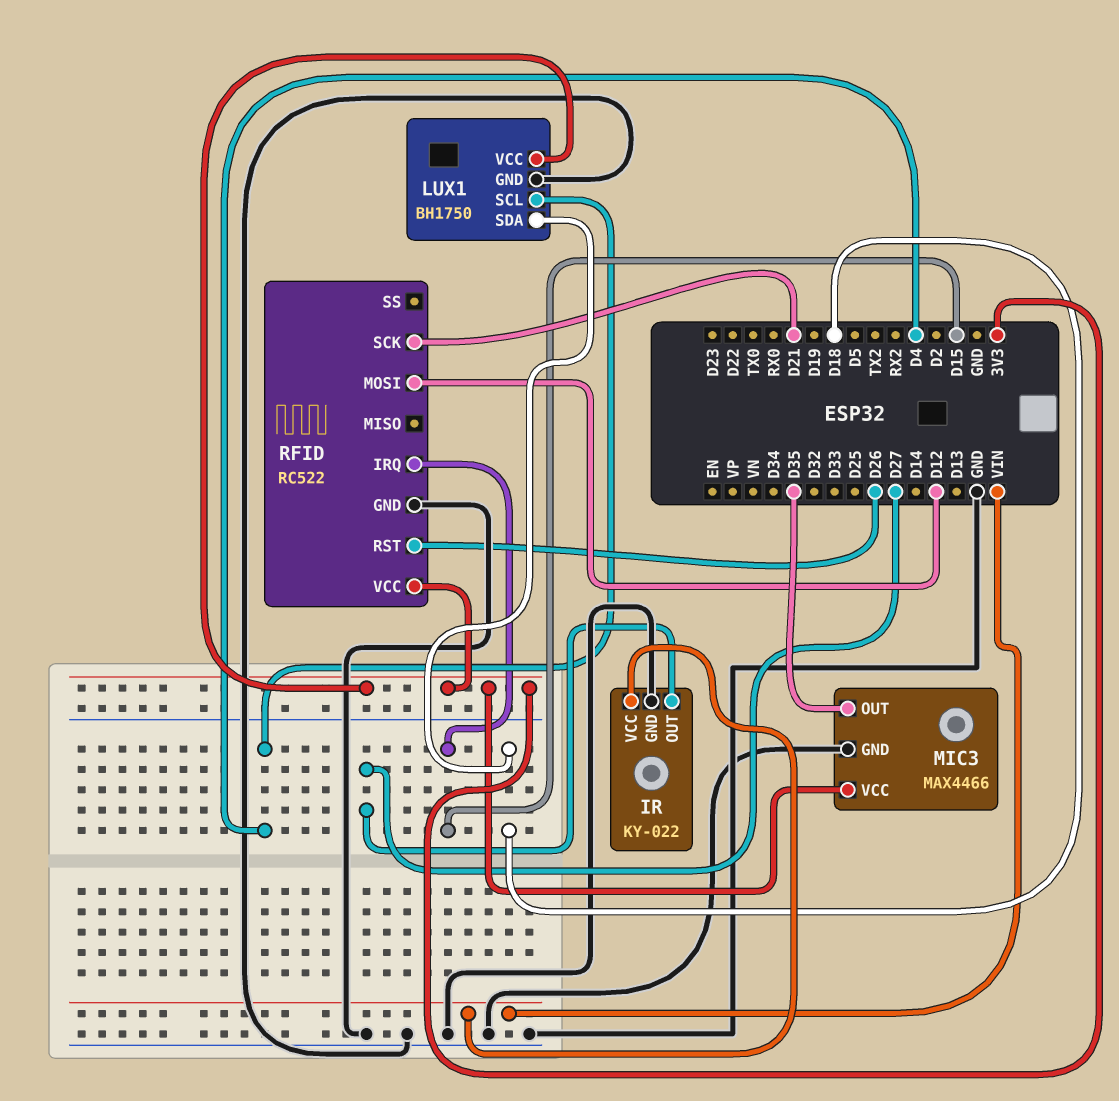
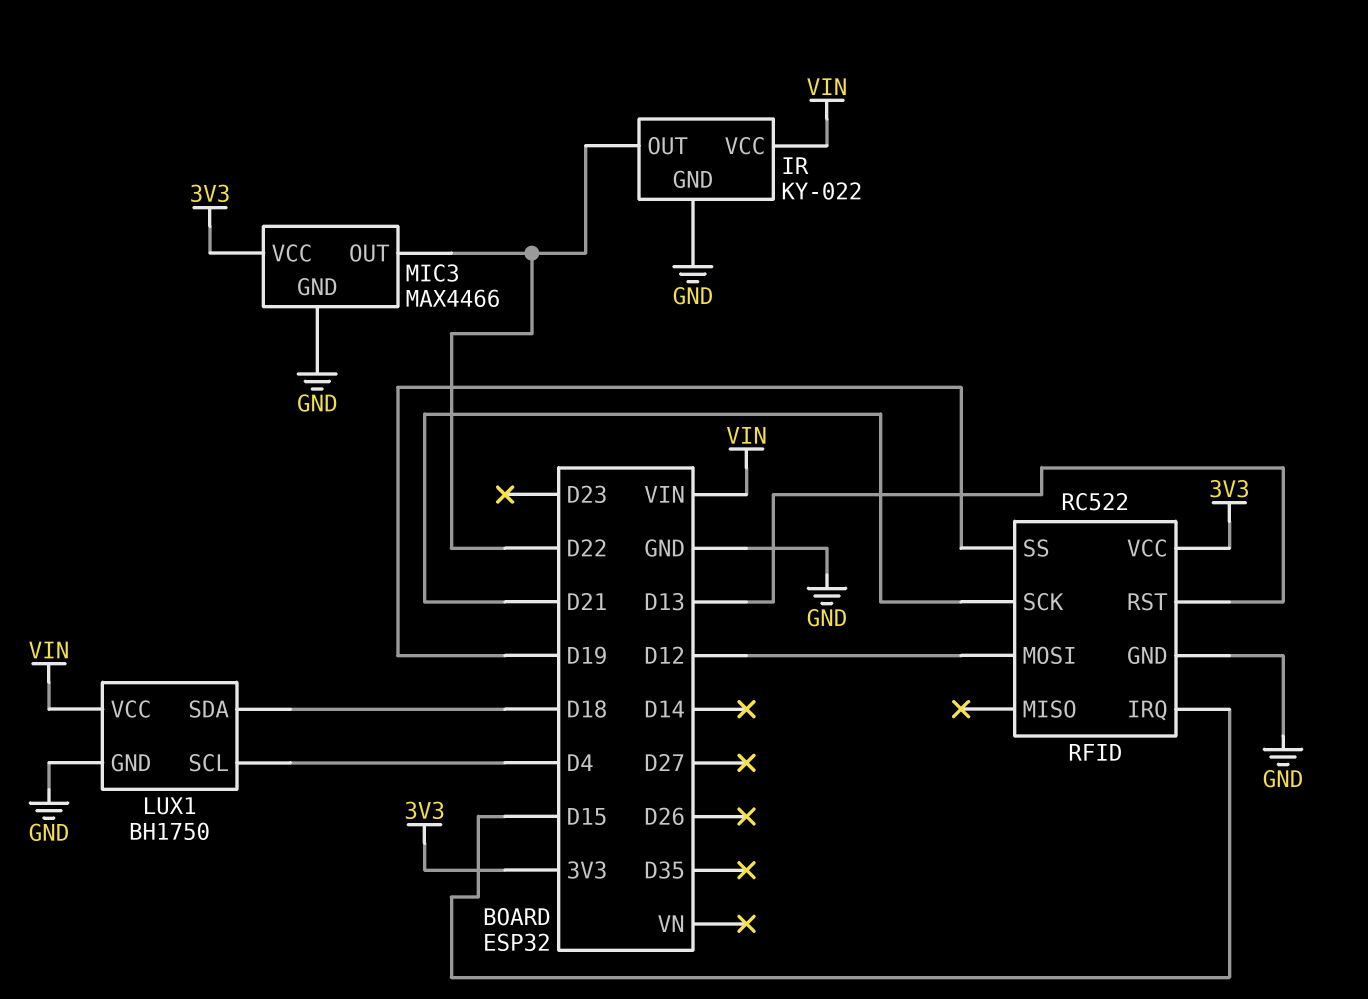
IR pin OUT: D27 -> D22
LUX1 pin VCC: 3V3 -> VIN
MIC3 pin OUT: D35 -> D22
RFID pin RST: D26 -> D13
RFID pin SS: none -> D19

